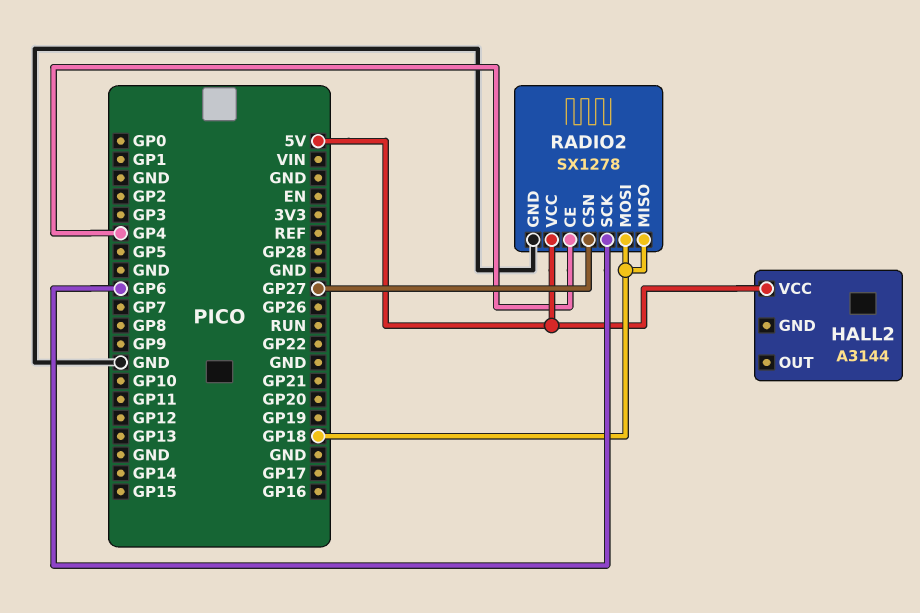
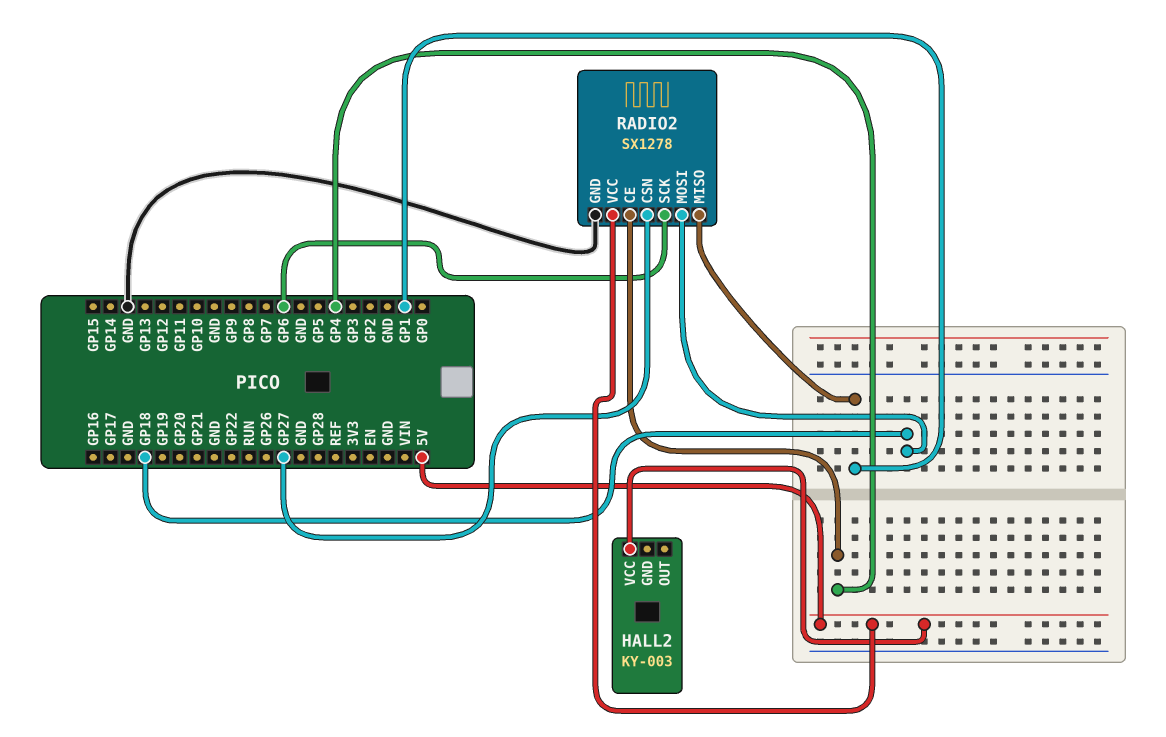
HALL2: A3144 -> KY-003
RADIO2 pin MISO: GP18 -> GP1

